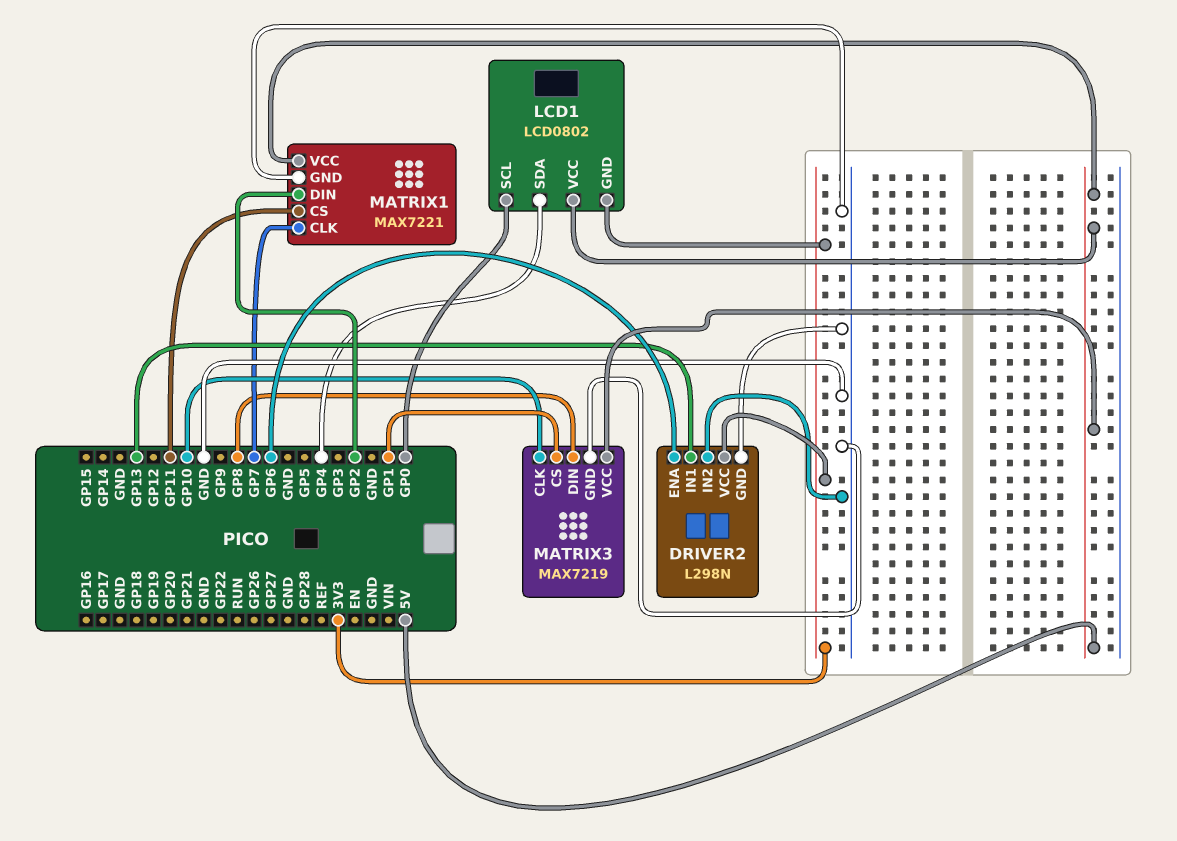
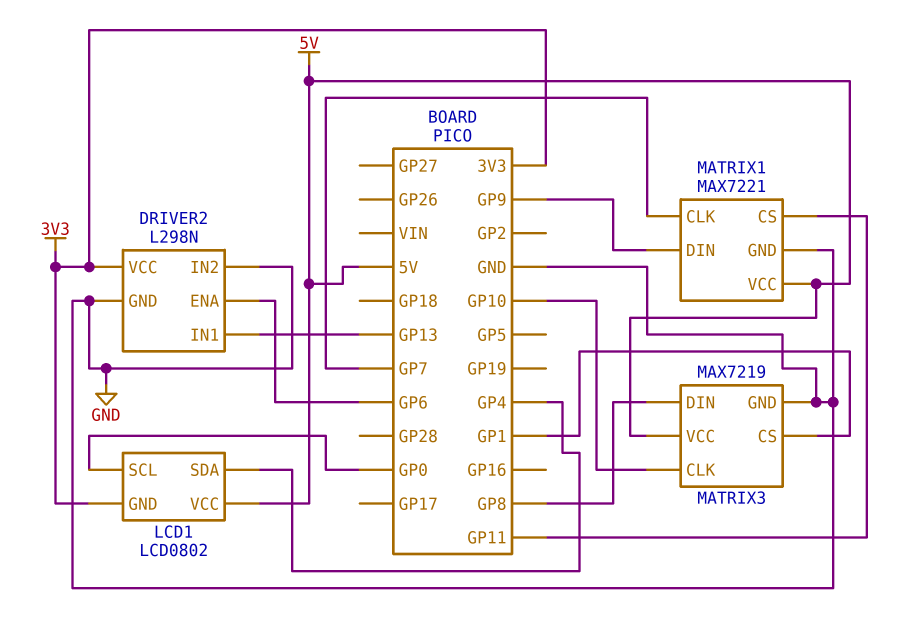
MATRIX1 pin DIN: GP2 -> GP9

